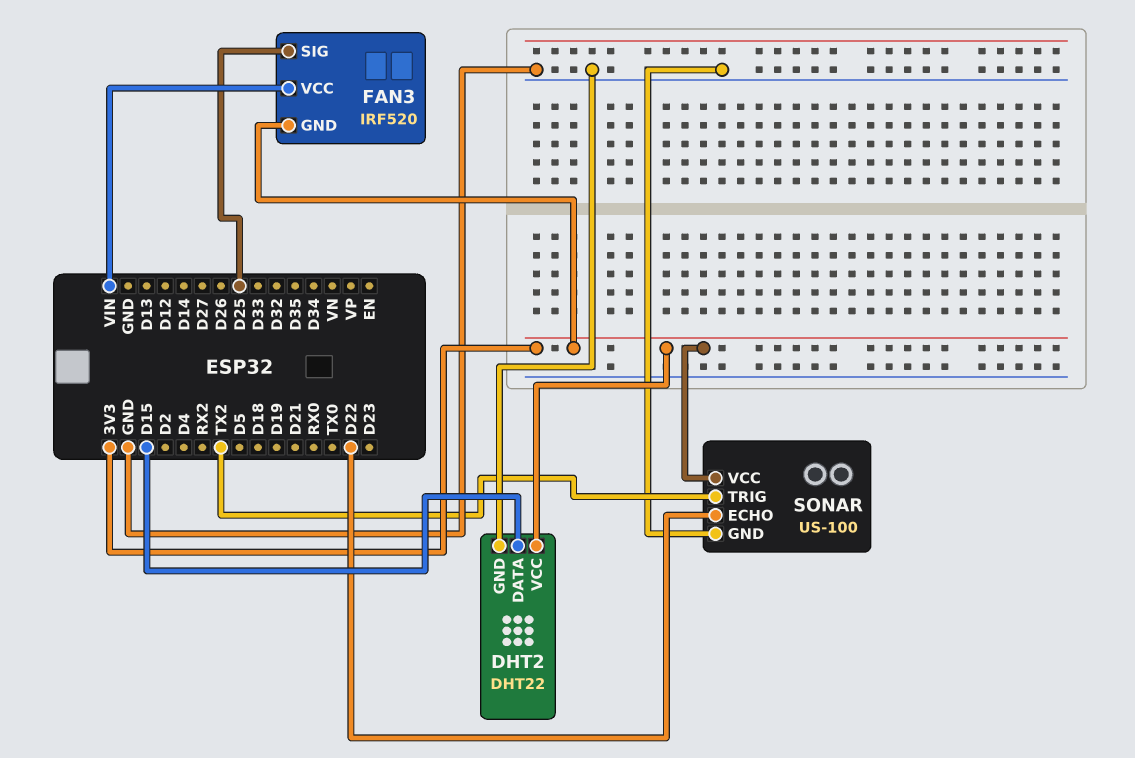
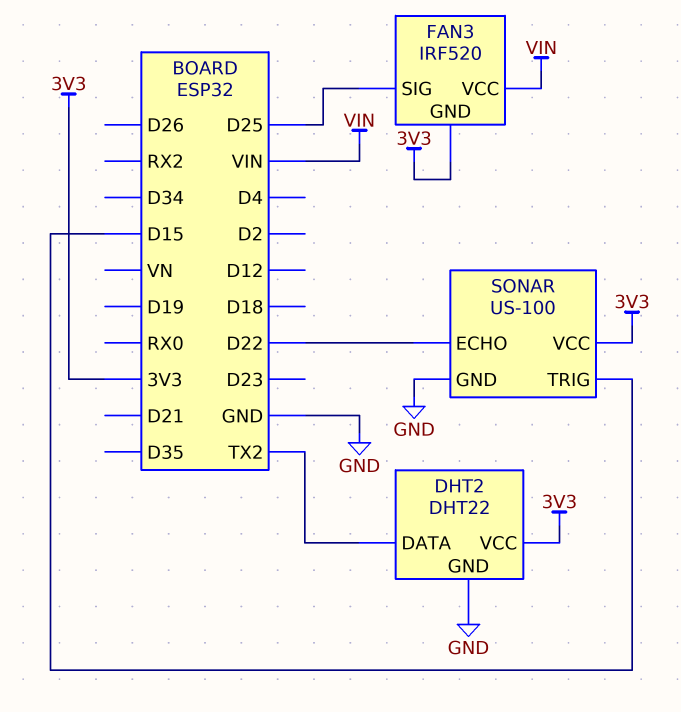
DHT2 pin DATA: D15 -> TX2
SONAR pin TRIG: TX2 -> D15

